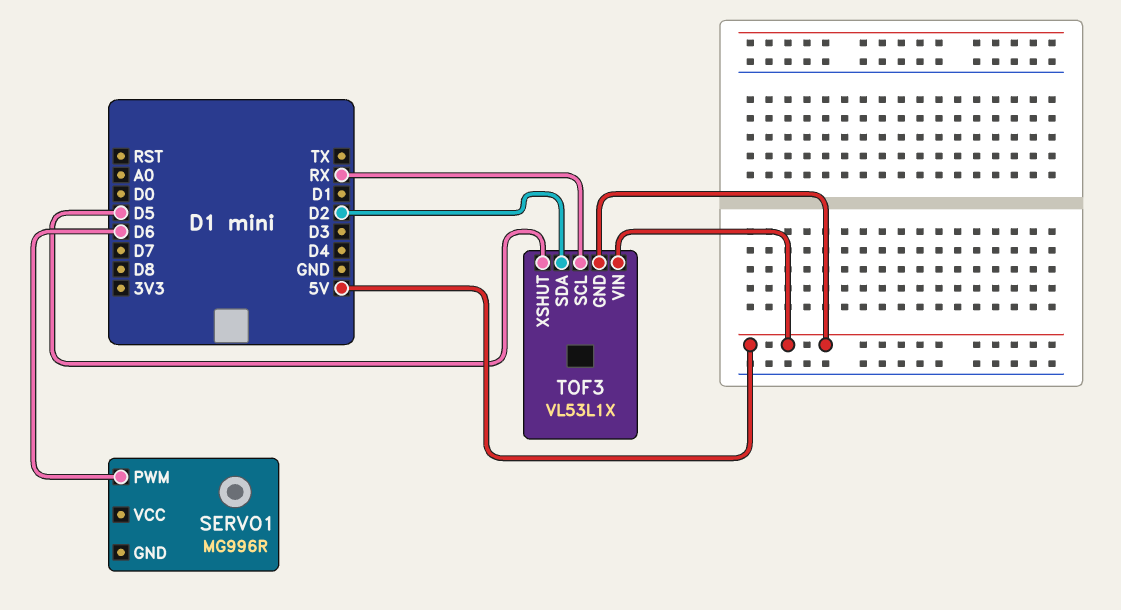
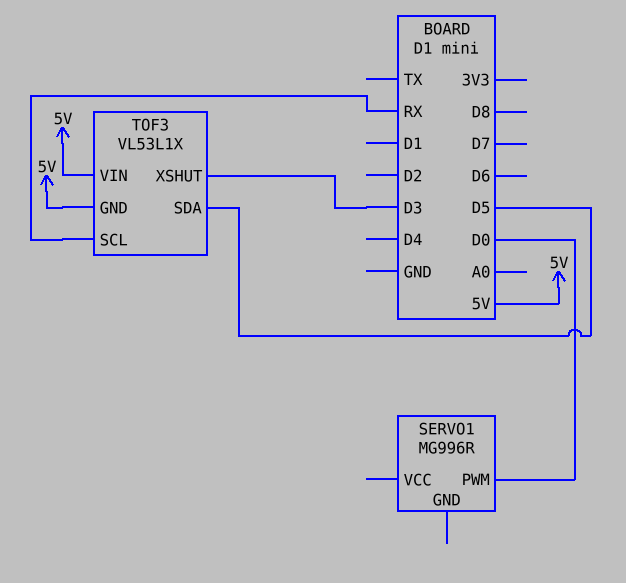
SERVO1 pin PWM: D6 -> D0
TOF3 pin SDA: D2 -> D5
TOF3 pin XSHUT: D5 -> D3

